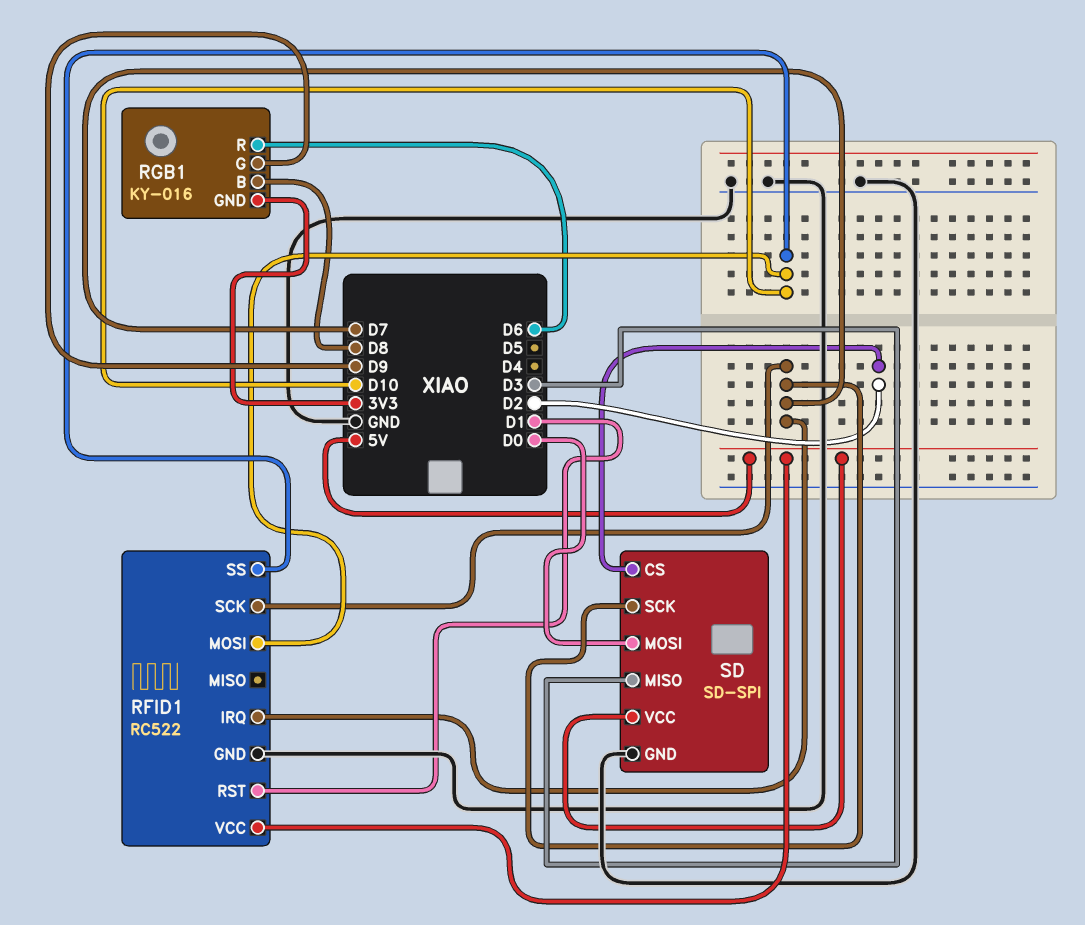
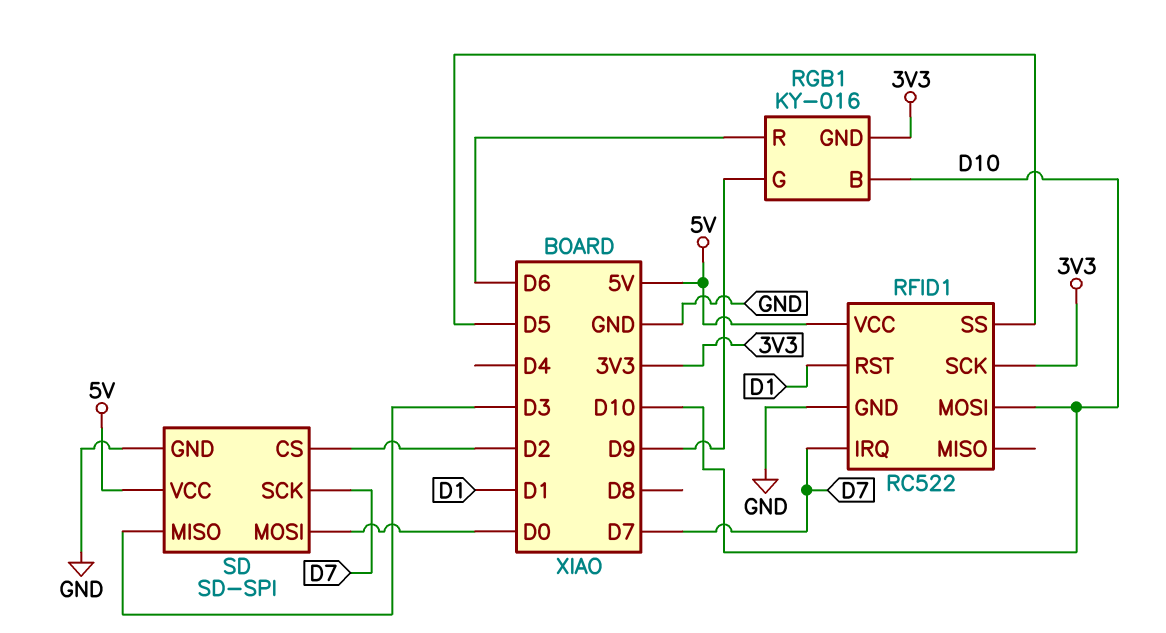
RFID1 pin SCK: D7 -> 3V3
RFID1 pin SS: D10 -> D5
RGB1 pin B: D8 -> D10

